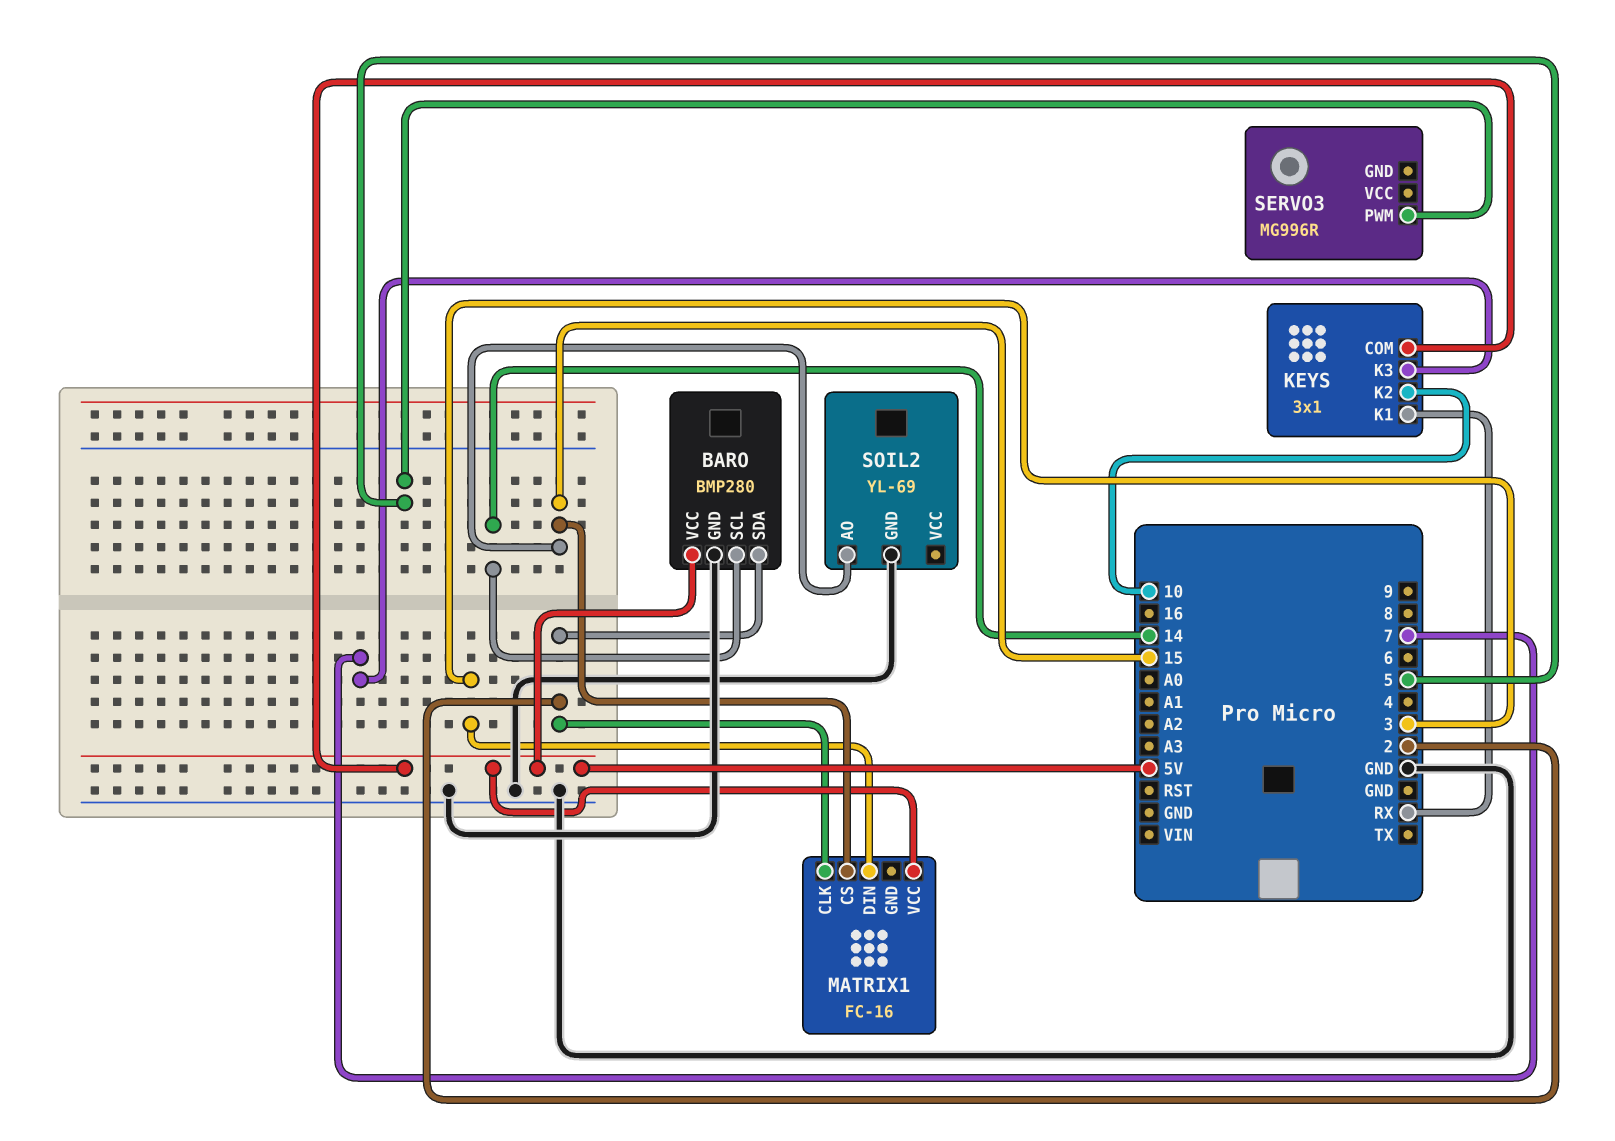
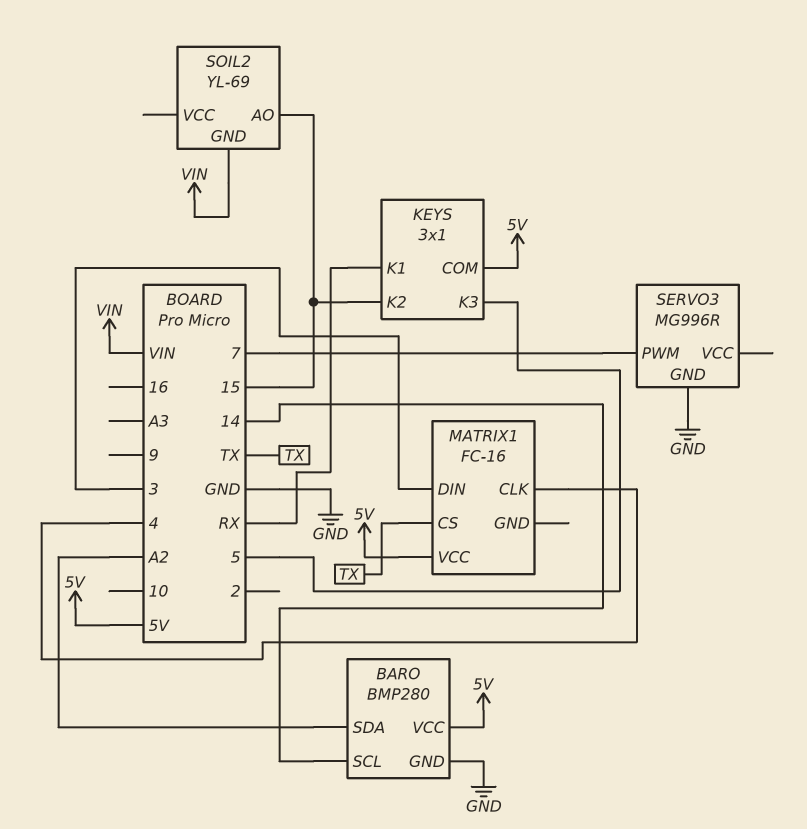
BARO pin SDA: 2 -> A2
KEYS pin K2: 10 -> 15
KEYS pin K3: 7 -> 5
MATRIX1 pin CLK: 2 -> 4
MATRIX1 pin CS: 15 -> TX
SERVO3 pin GND: none -> GND
SERVO3 pin PWM: 5 -> 7
SOIL2 pin GND: GND -> VIN

